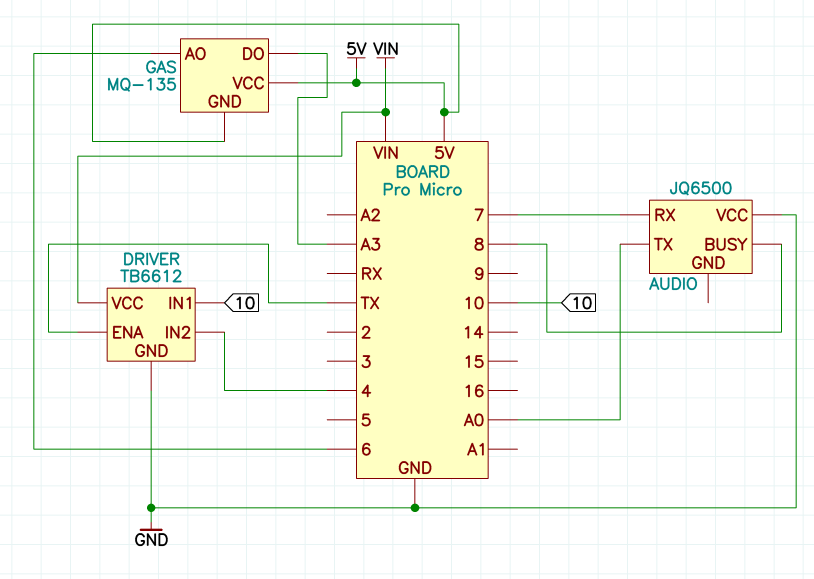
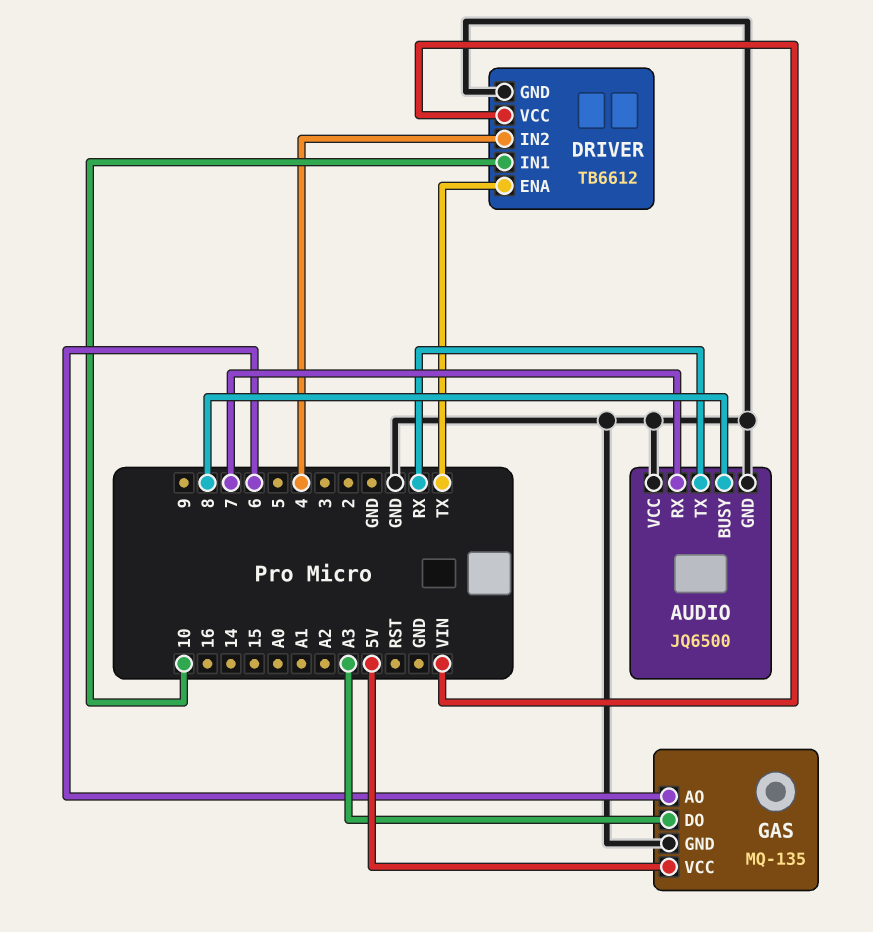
AUDIO pin GND: none -> GND
AUDIO pin TX: A0 -> RX
GAS pin GND: 5V -> GND

